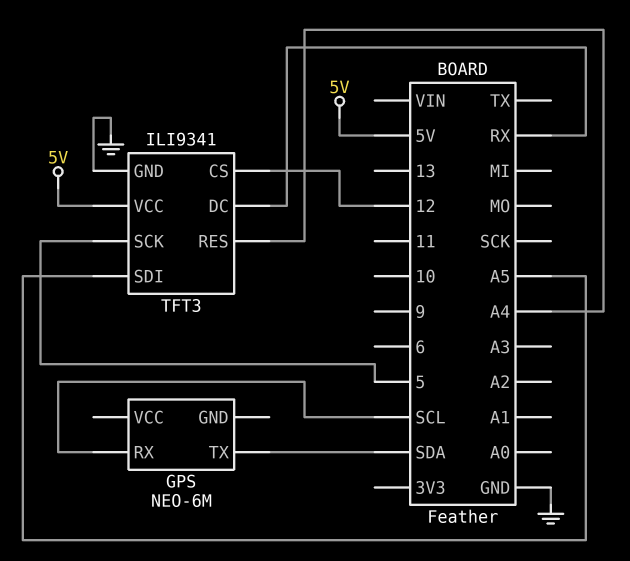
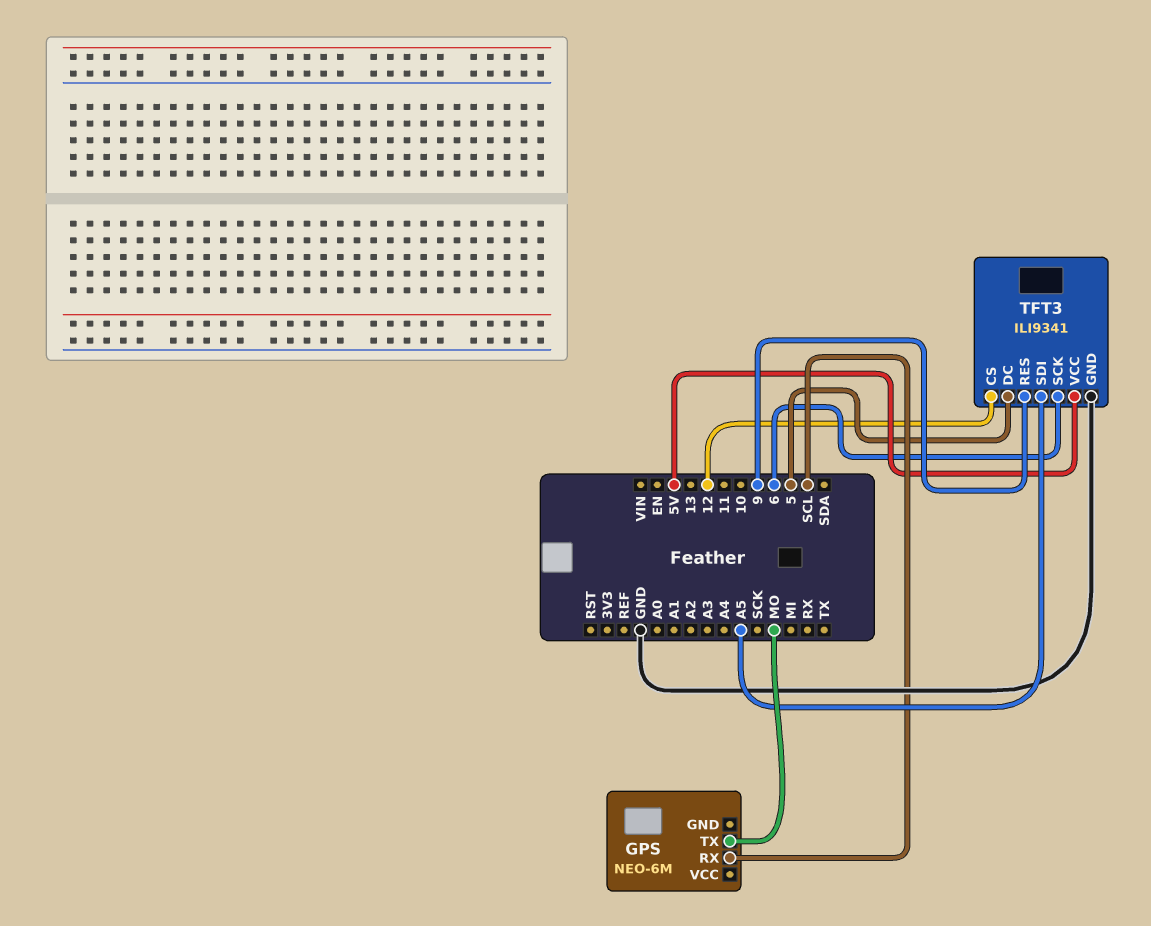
GPS pin TX: SDA -> MO
TFT3 pin DC: RX -> 5
TFT3 pin RES: A4 -> 9
TFT3 pin SCK: 5 -> 6

